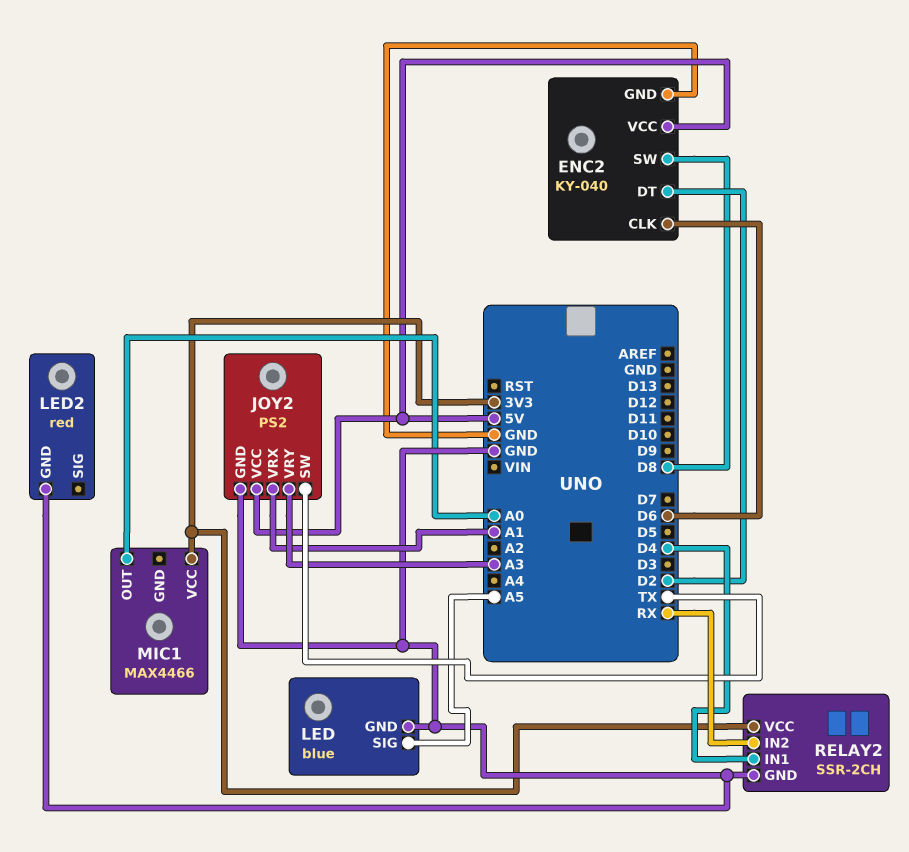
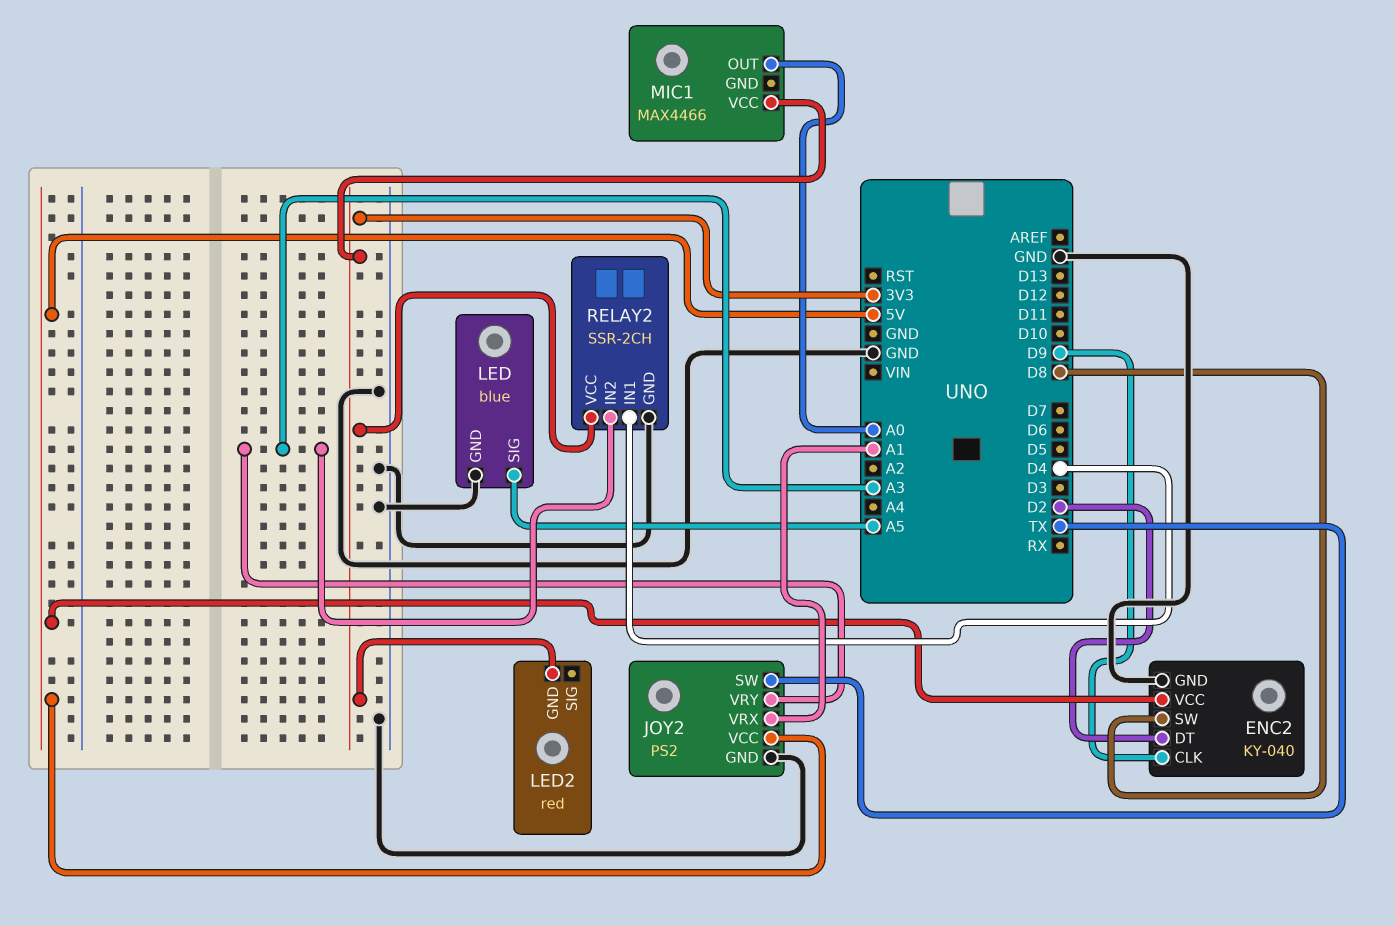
ENC2 pin CLK: D6 -> D9
LED2 pin GND: GND -> 3V3
RELAY2 pin IN2: RX -> A3

